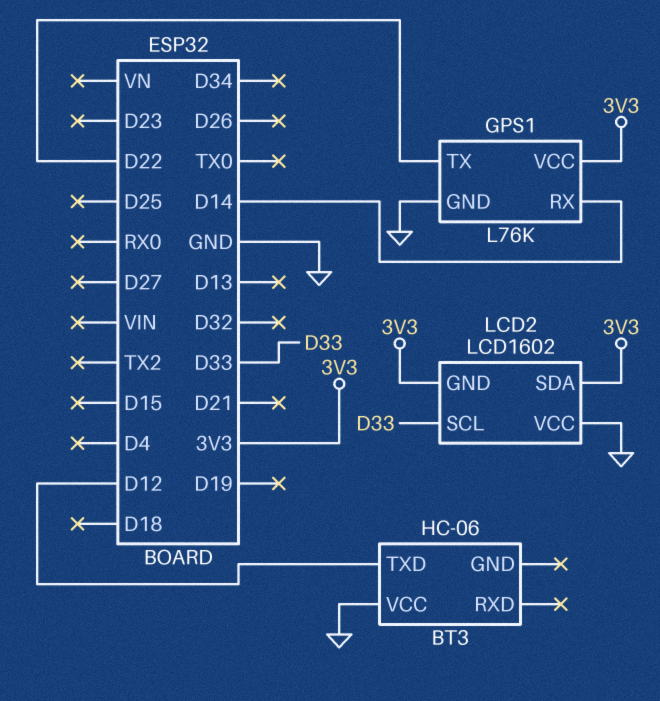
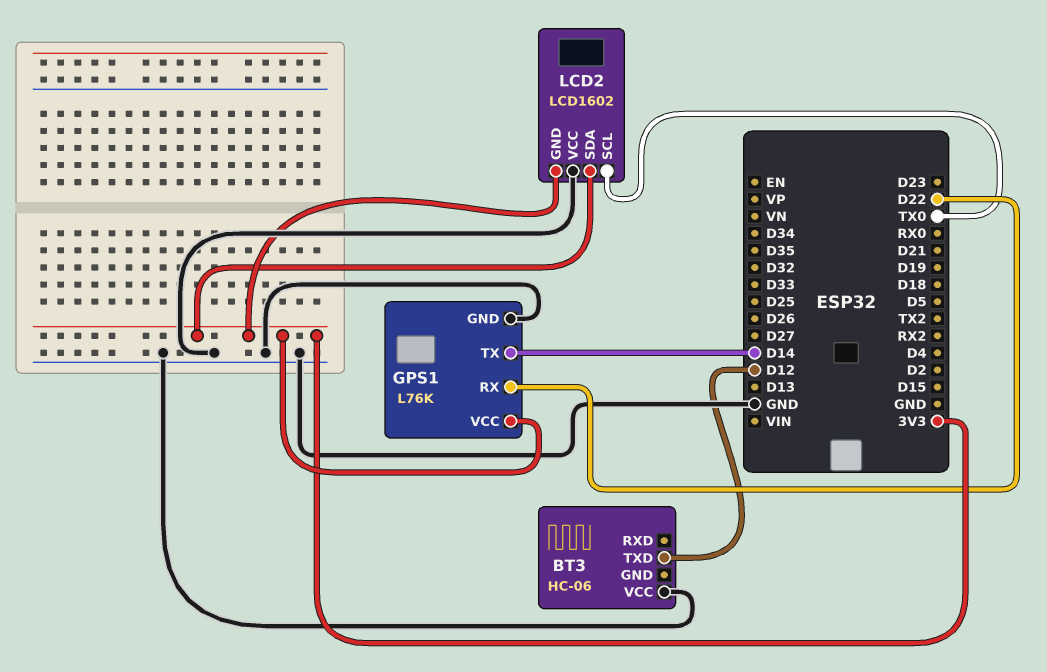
GPS1 pin RX: D14 -> D22
GPS1 pin TX: D22 -> D14
LCD2 pin SCL: D33 -> TX0

